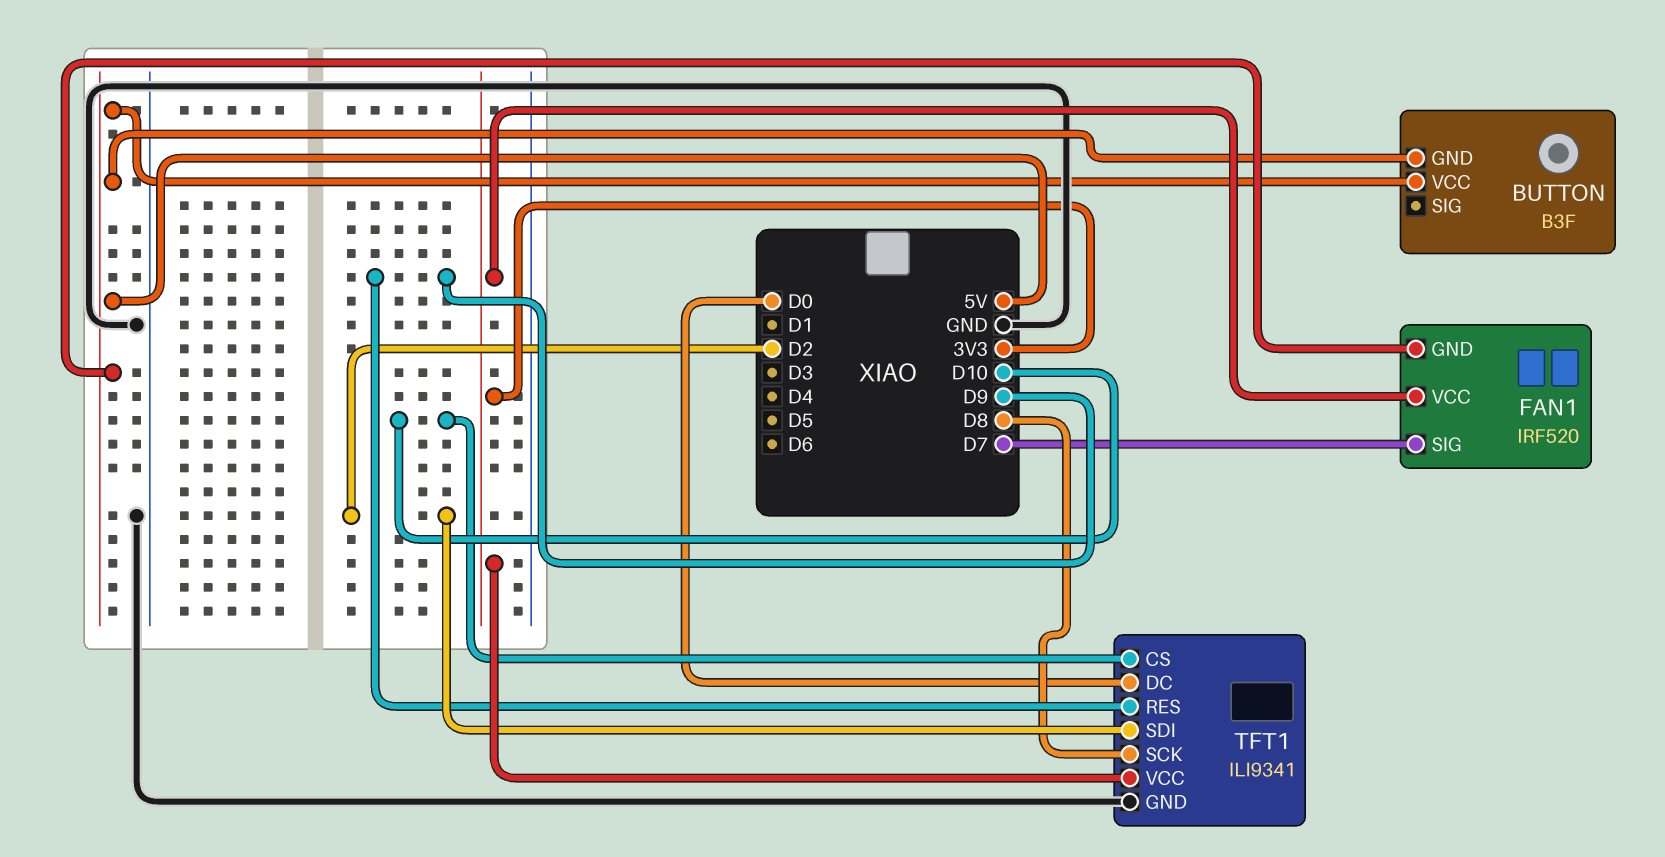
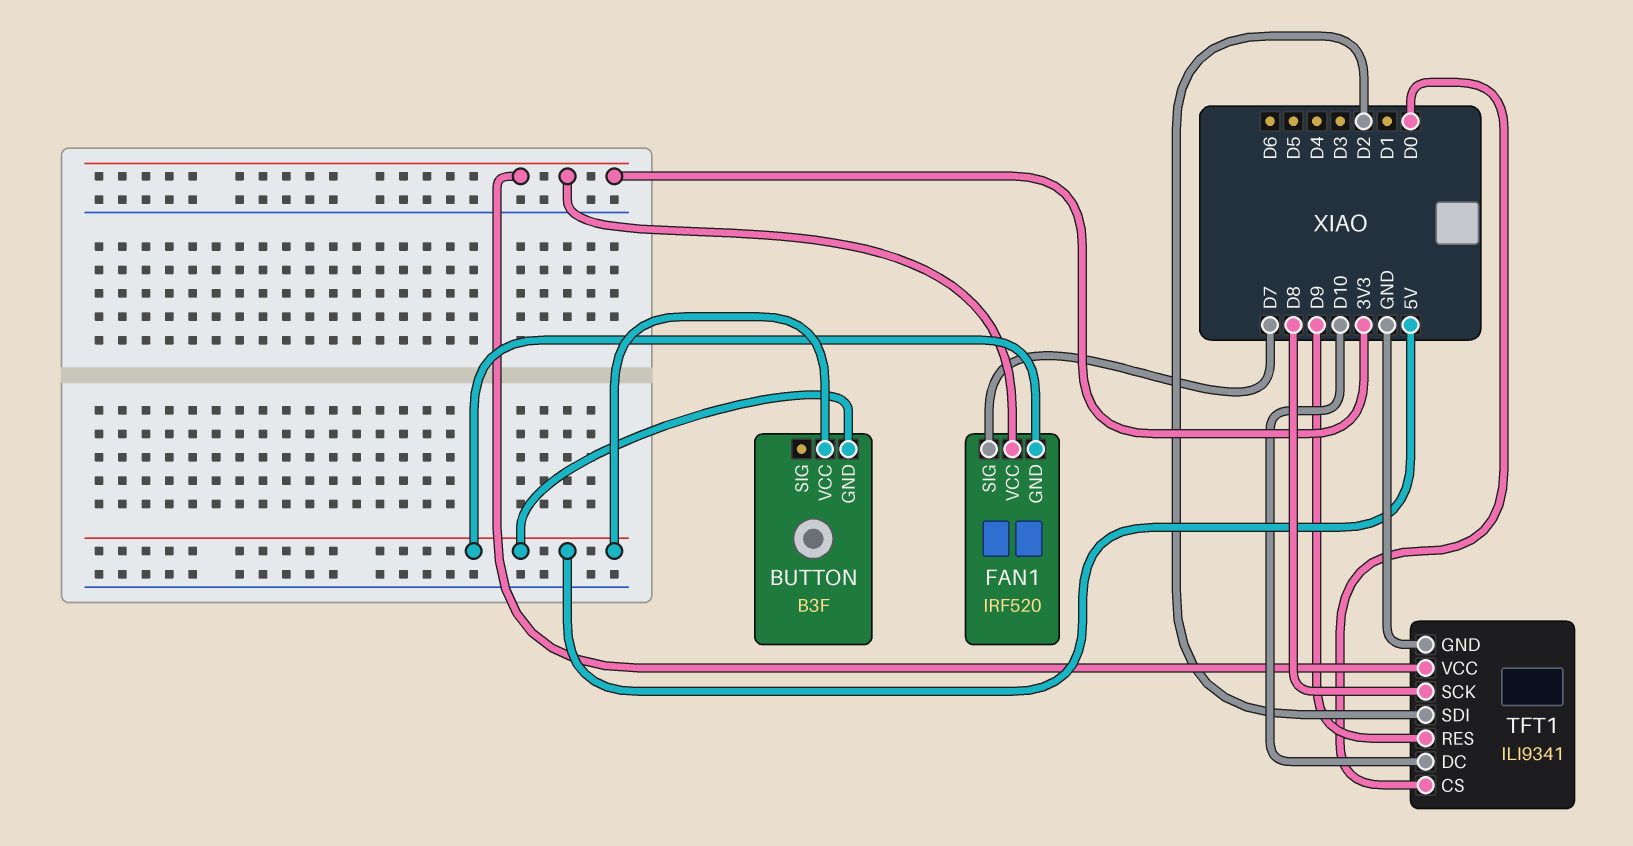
TFT1 pin CS: D10 -> D0
TFT1 pin DC: D0 -> D10

